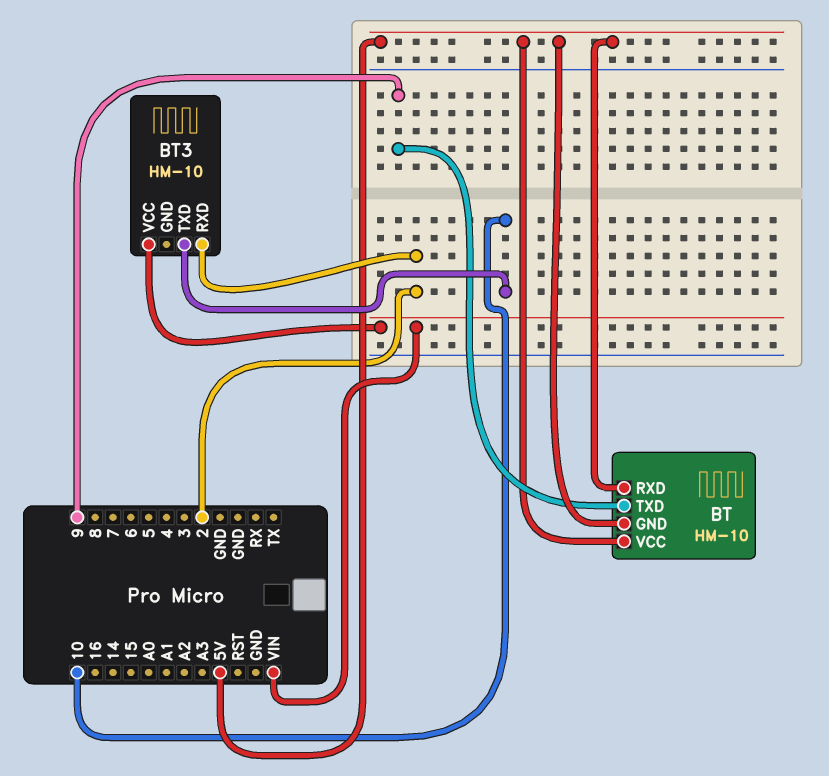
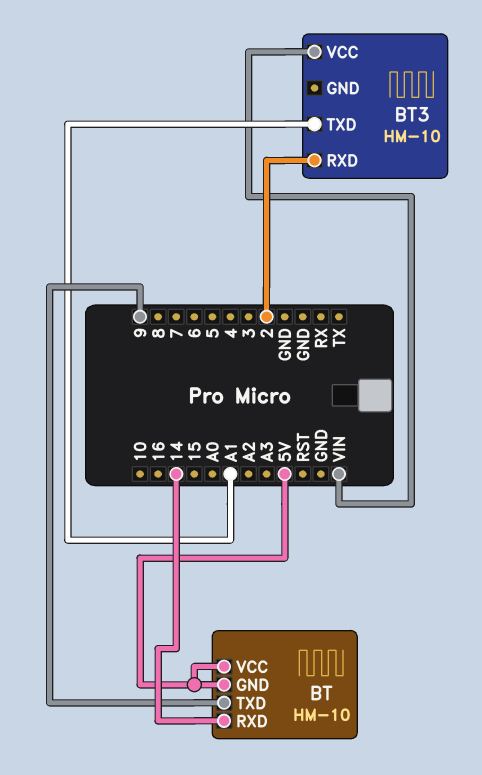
BT pin RXD: 5V -> 14
BT3 pin TXD: 10 -> A1

